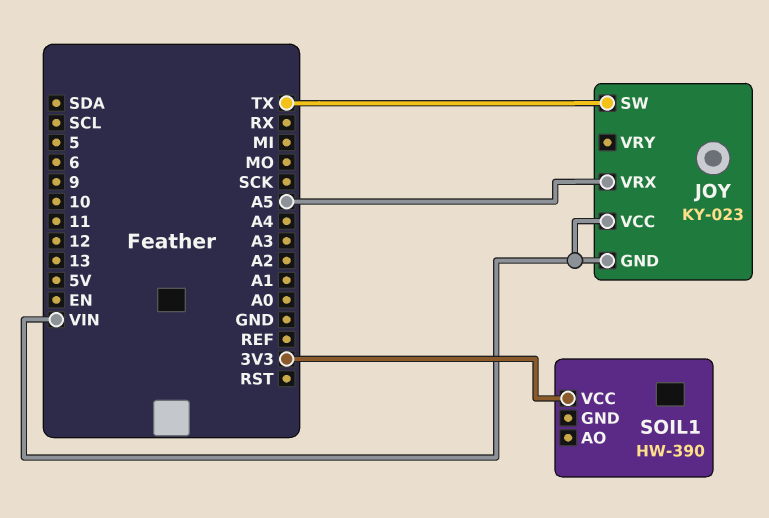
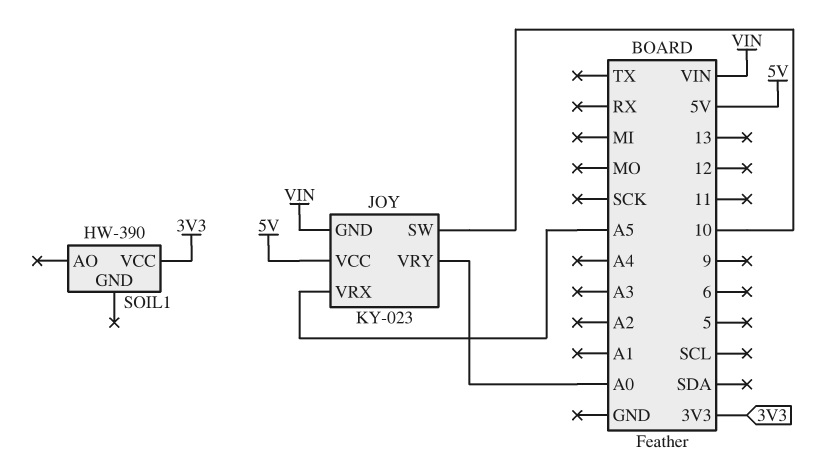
JOY pin SW: TX -> 10
JOY pin VCC: VIN -> 5V
JOY pin VRY: none -> A0

